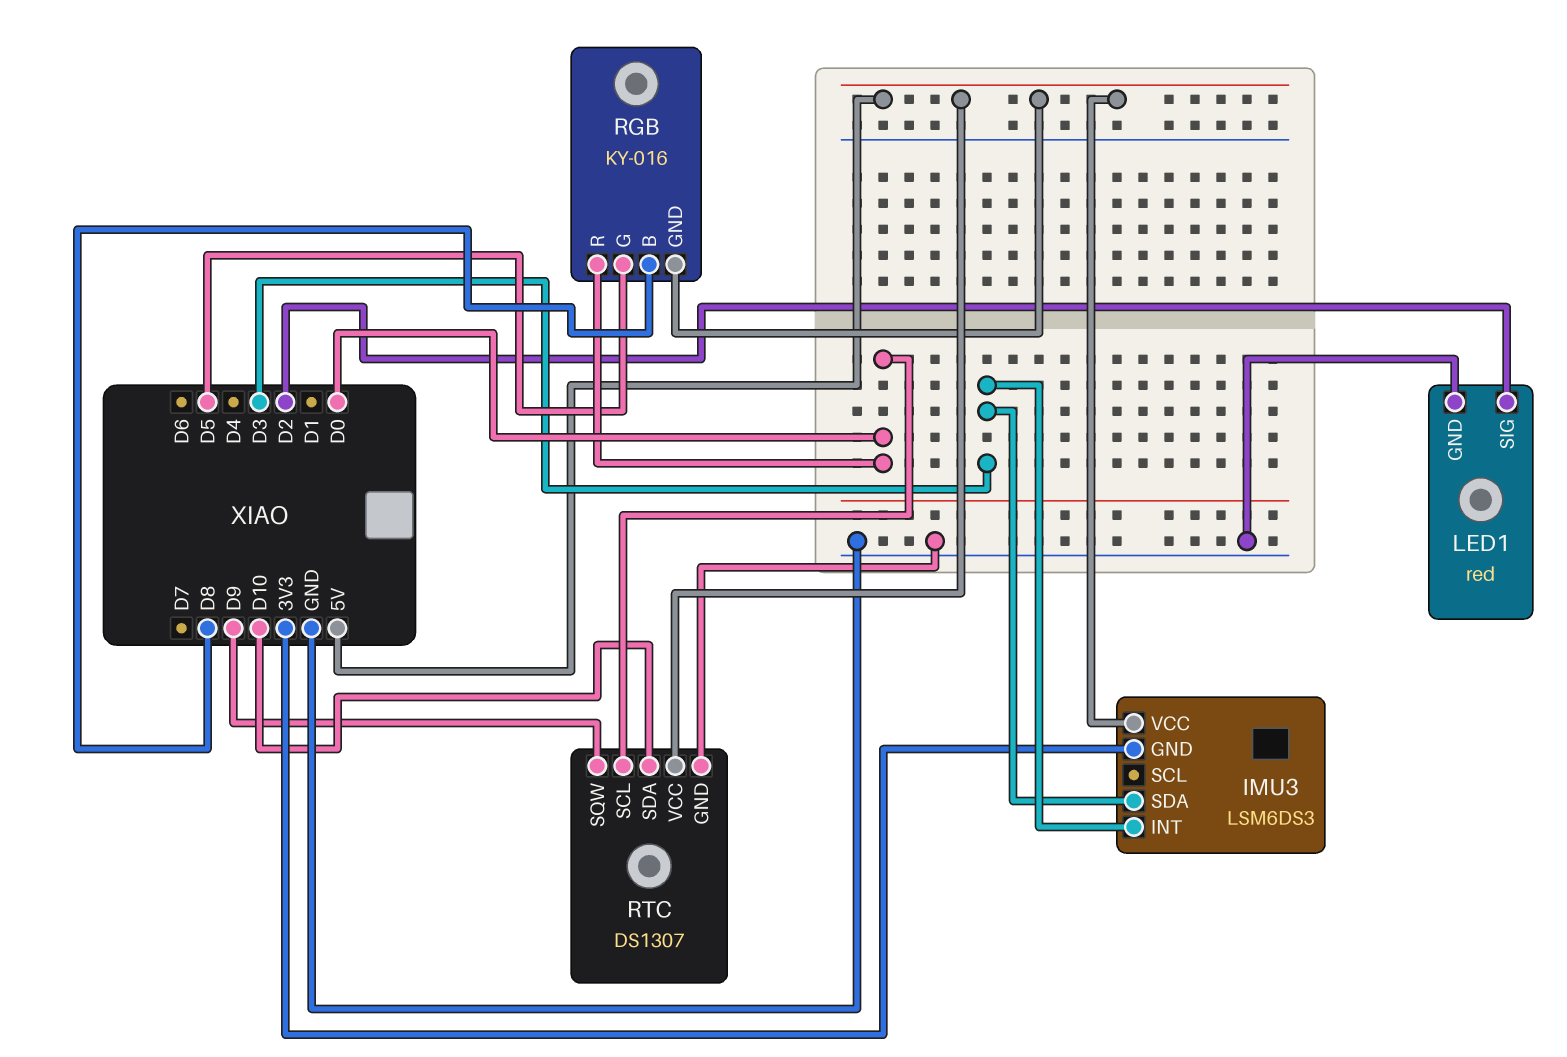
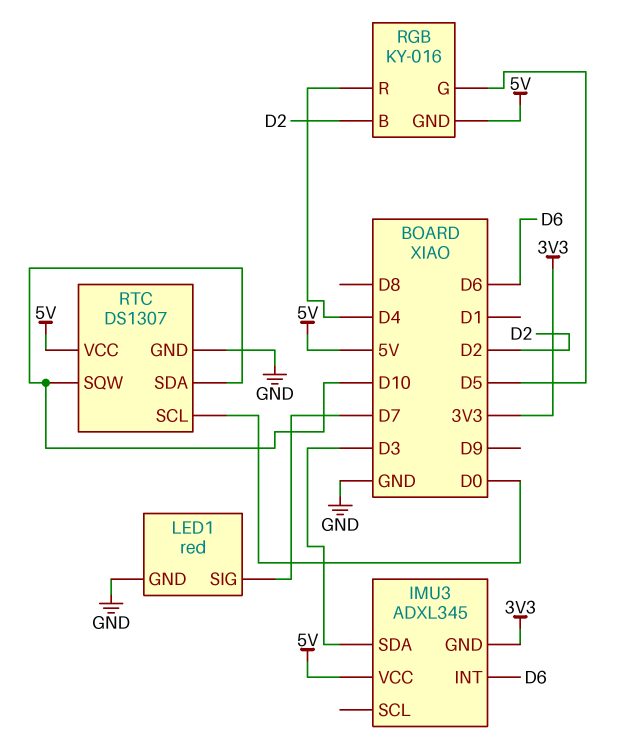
IMU3: LSM6DS3 -> ADXL345
IMU3 pin INT: D3 -> D6
LED1 pin SIG: D2 -> D7
RGB pin B: D8 -> D2
RGB pin R: D0 -> D4
RTC pin SQW: D9 -> D10

